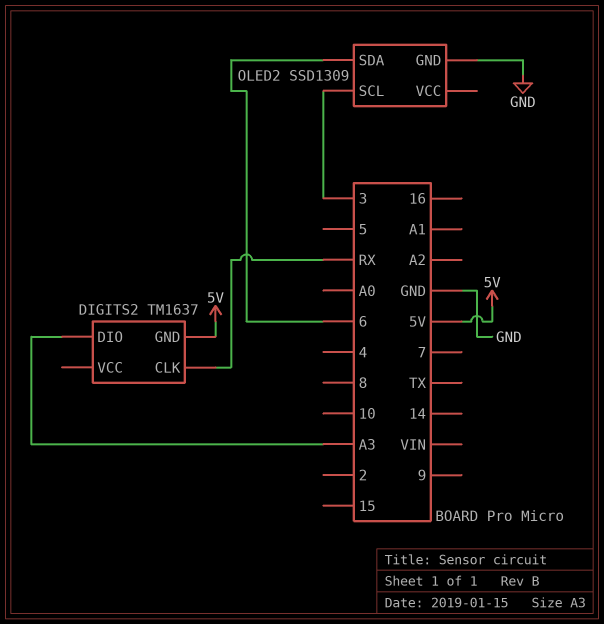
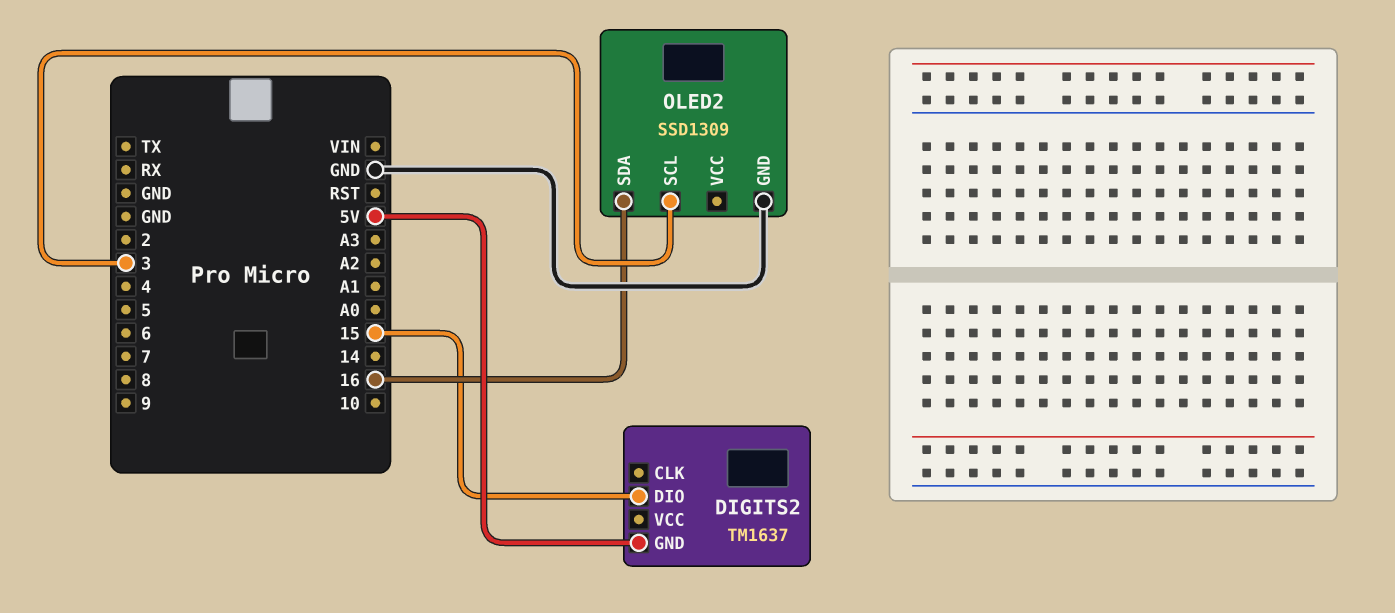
DIGITS2 pin CLK: RX -> none
DIGITS2 pin DIO: A3 -> 15
OLED2 pin SDA: 6 -> 16

